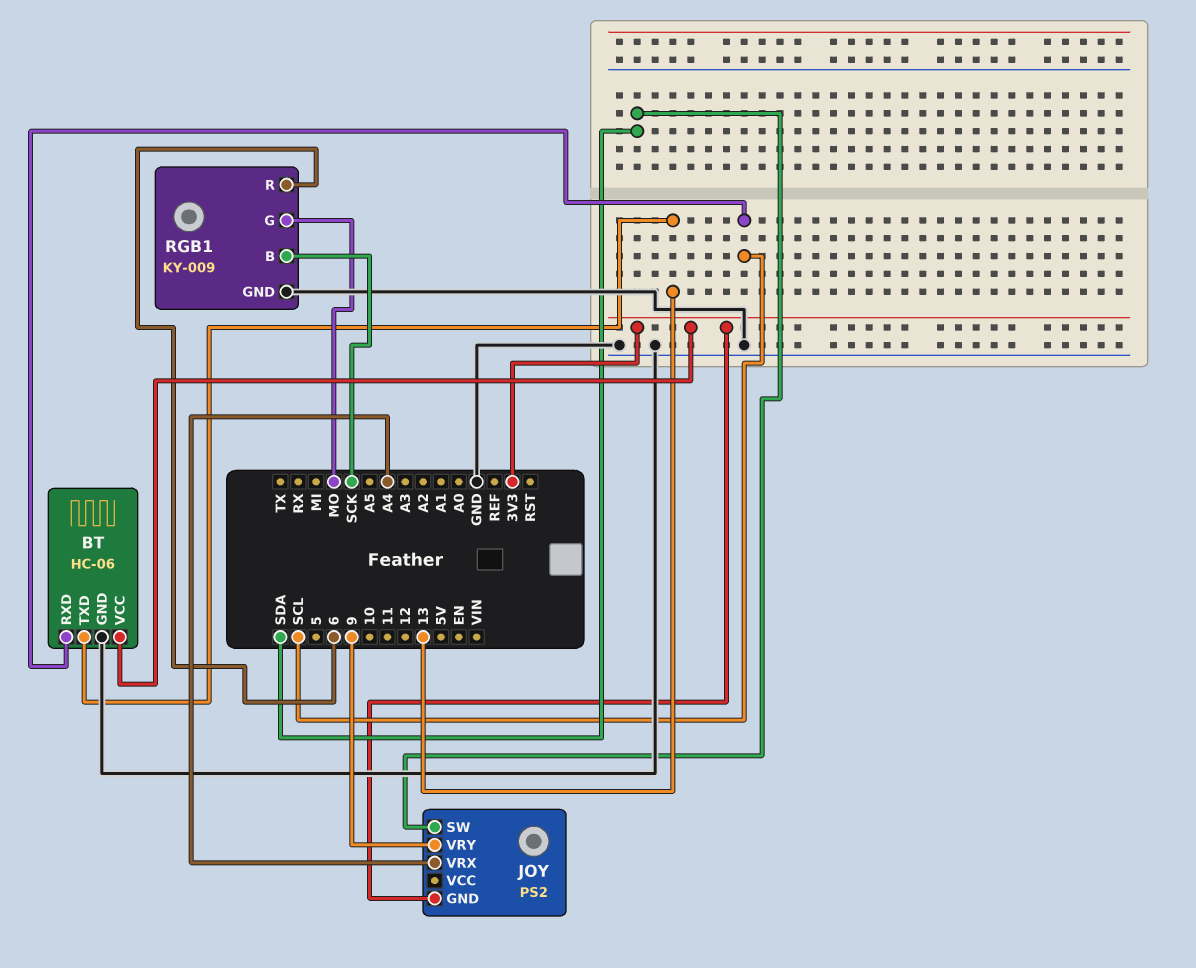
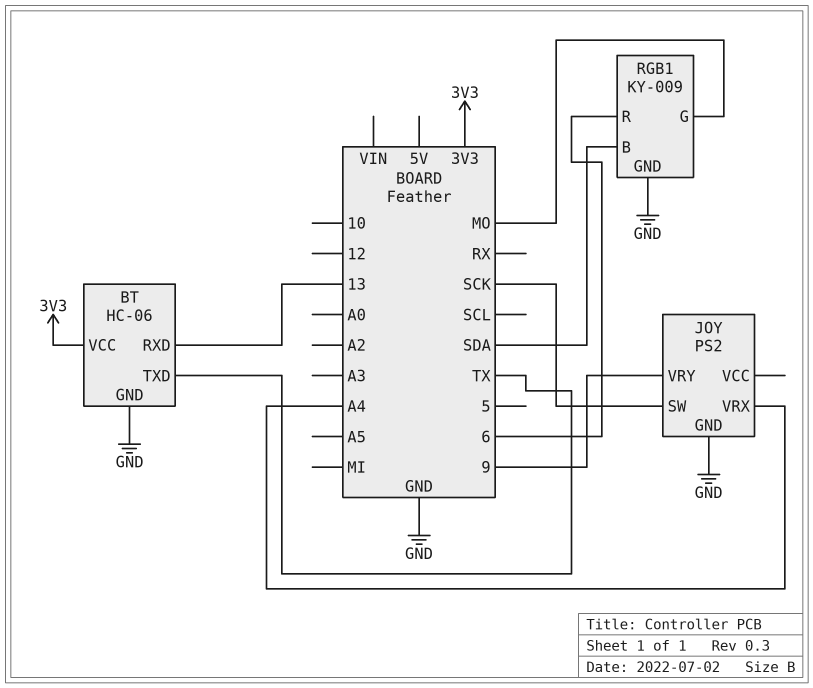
BT pin RXD: SCL -> 13
BT pin TXD: 13 -> TX
JOY pin GND: 3V3 -> GND
JOY pin SW: SDA -> SCK
RGB1 pin B: SCK -> SDA

